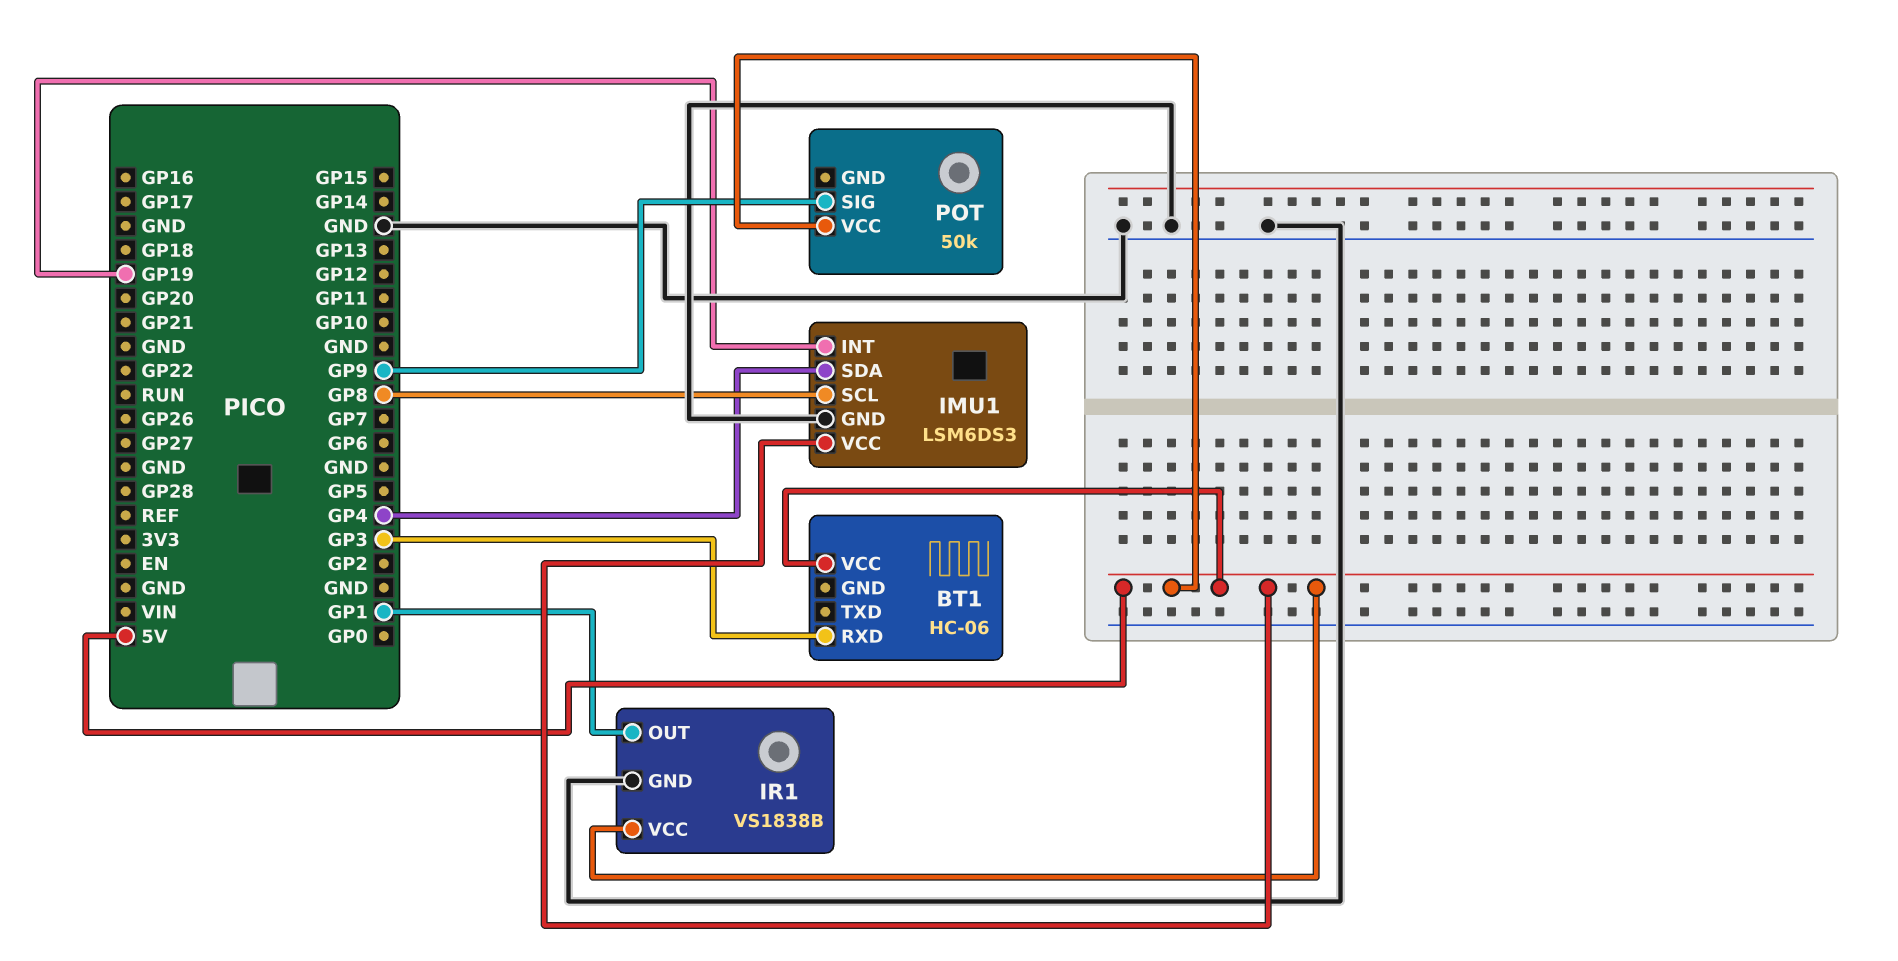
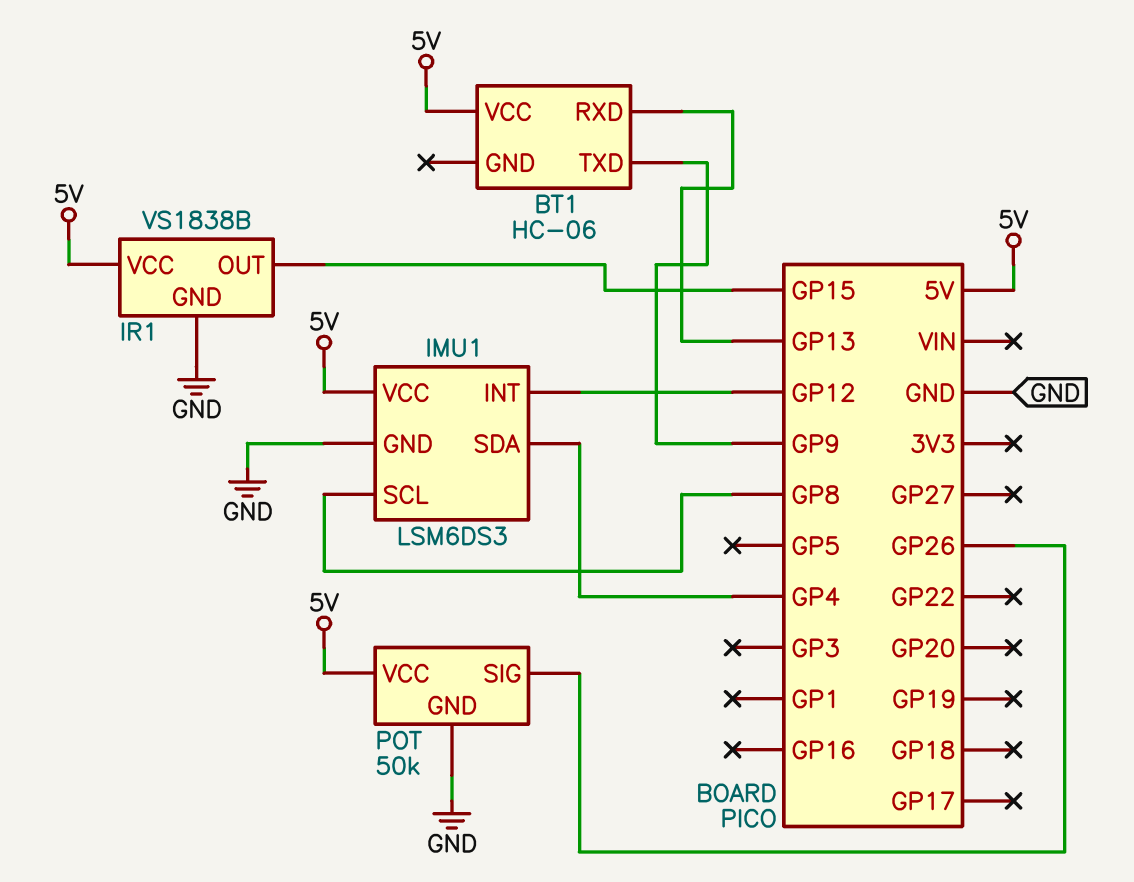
BT1 pin RXD: GP3 -> GP13
BT1 pin TXD: none -> GP9
IMU1 pin INT: GP19 -> GP12
IR1 pin OUT: GP1 -> GP15
POT pin GND: none -> GND
POT pin SIG: GP9 -> GP26

